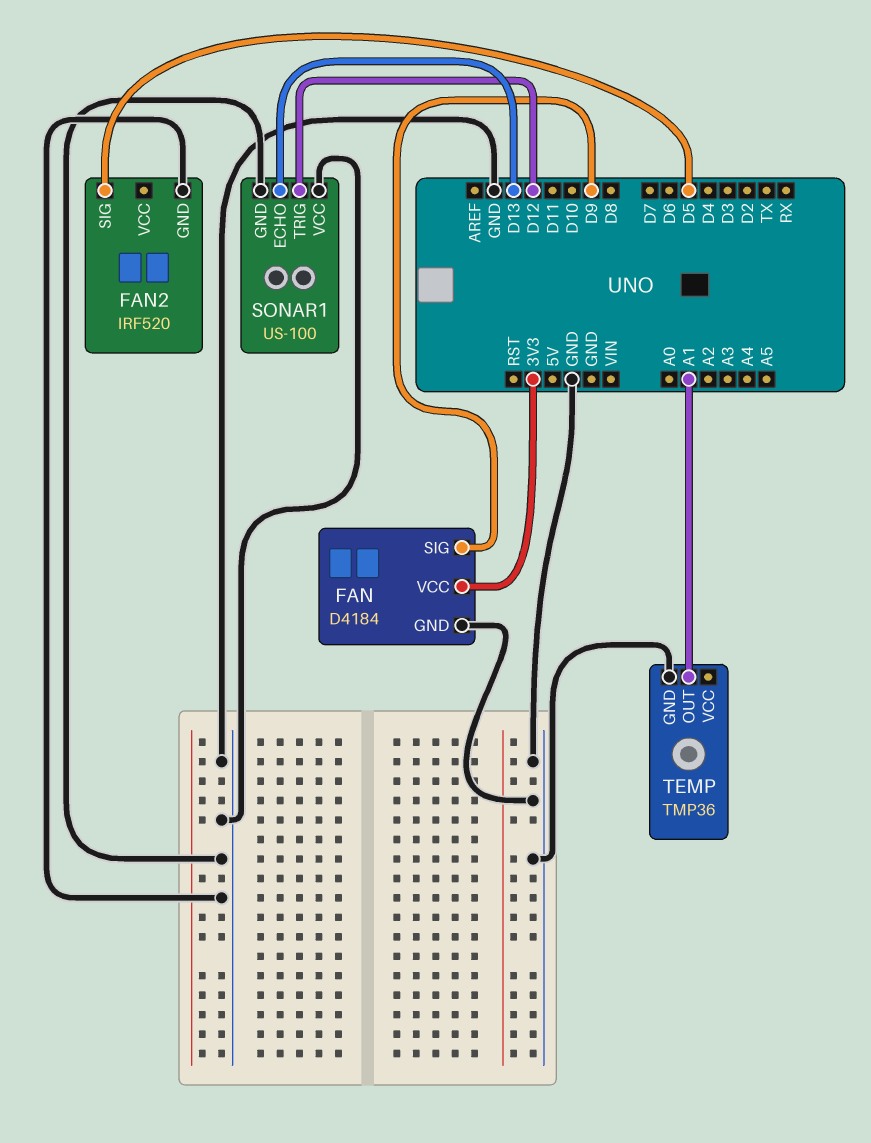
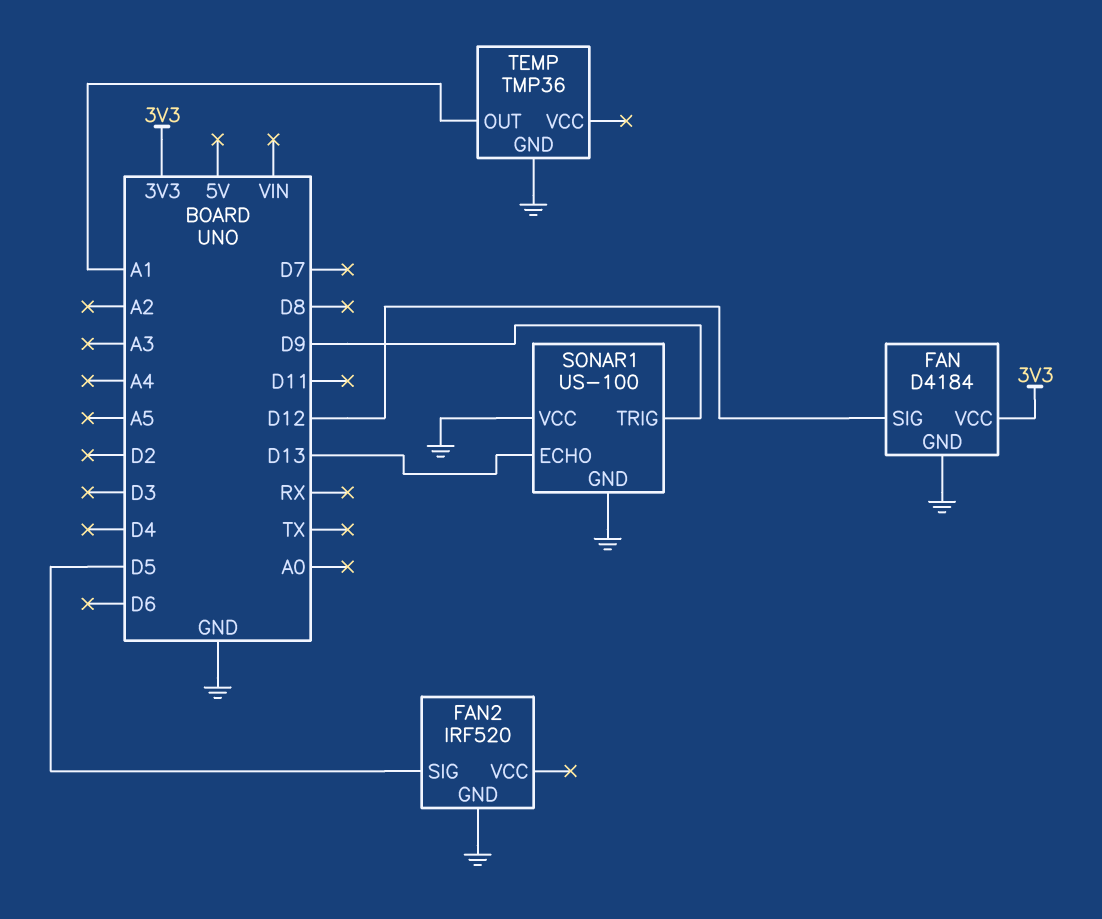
FAN pin SIG: D9 -> D12
SONAR1 pin TRIG: D12 -> D9

